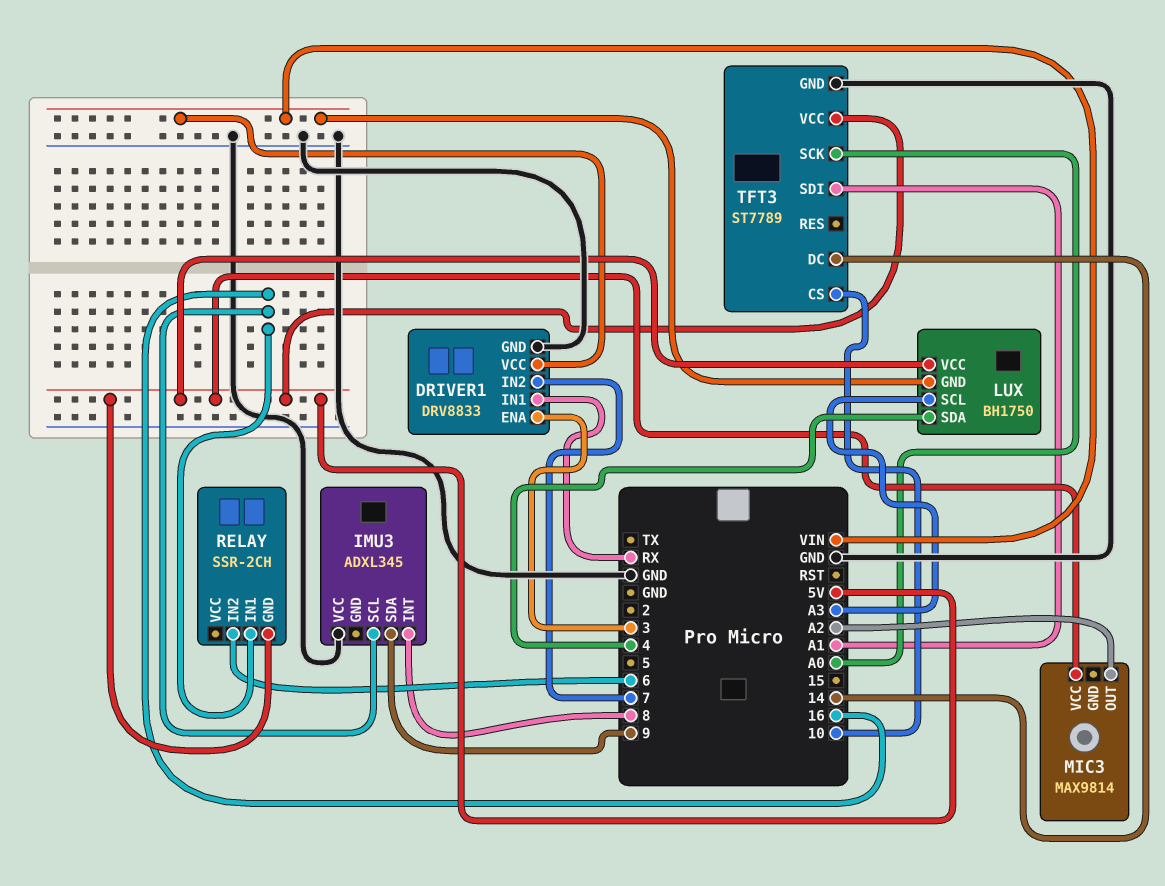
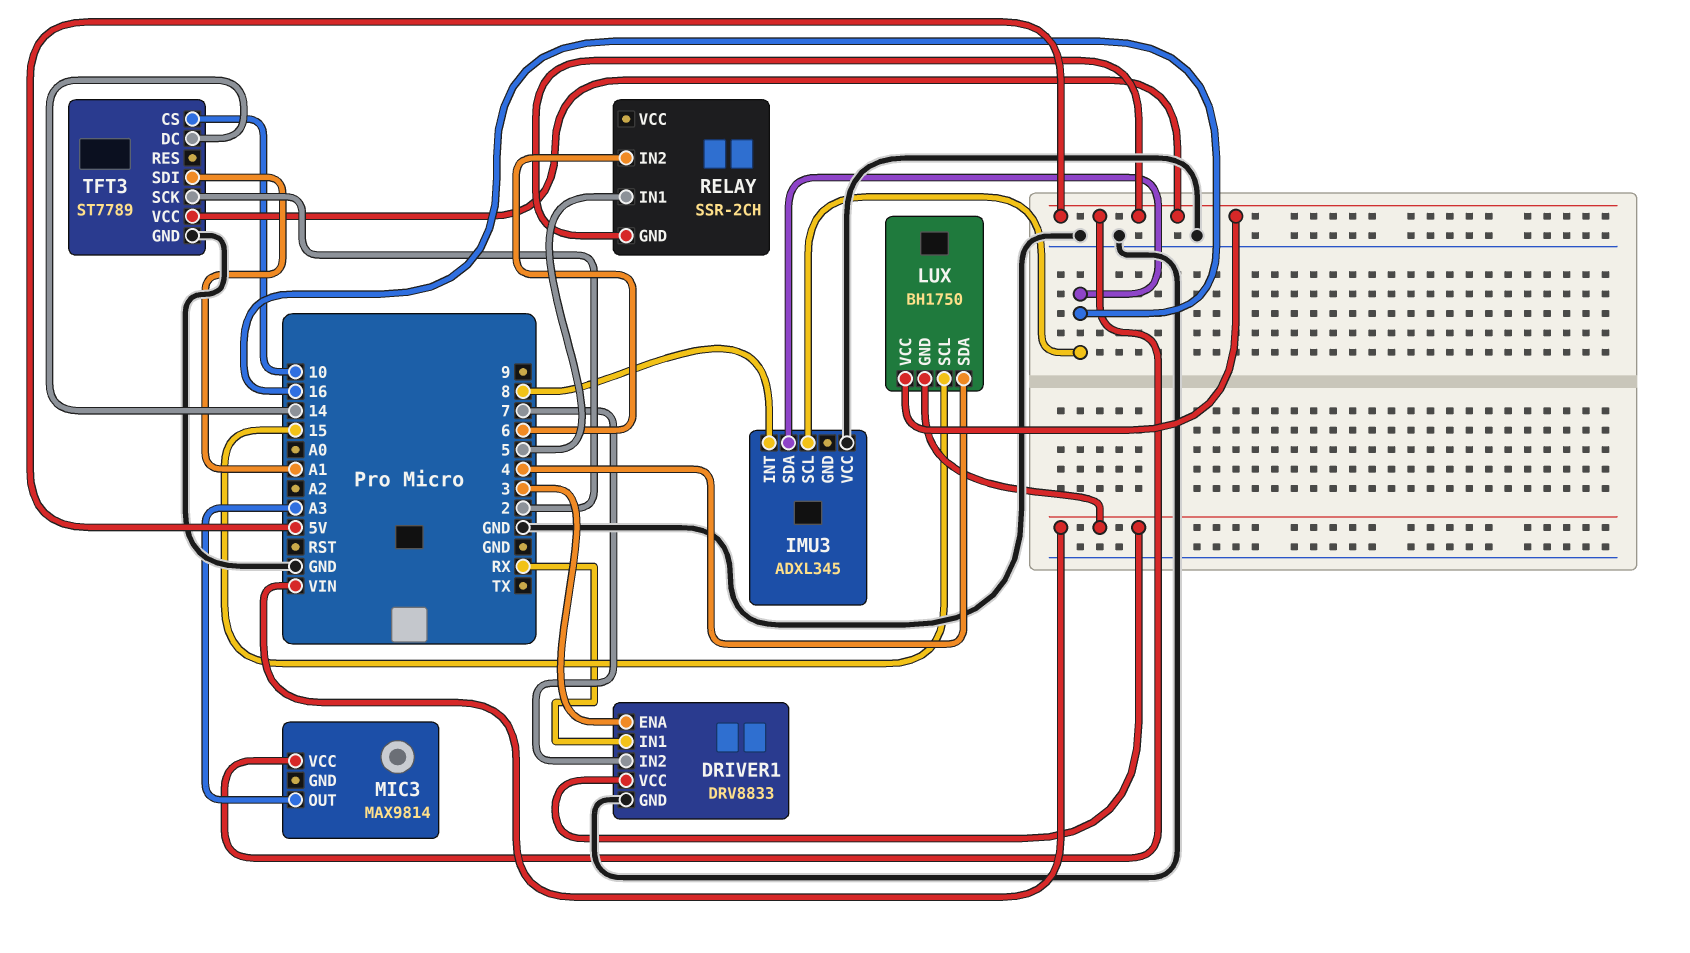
IMU3 pin SDA: 9 -> 16
LUX pin SCL: A3 -> 15
MIC3 pin OUT: A2 -> A3
RELAY pin IN1: 16 -> 5
TFT3 pin SCK: A0 -> 2

